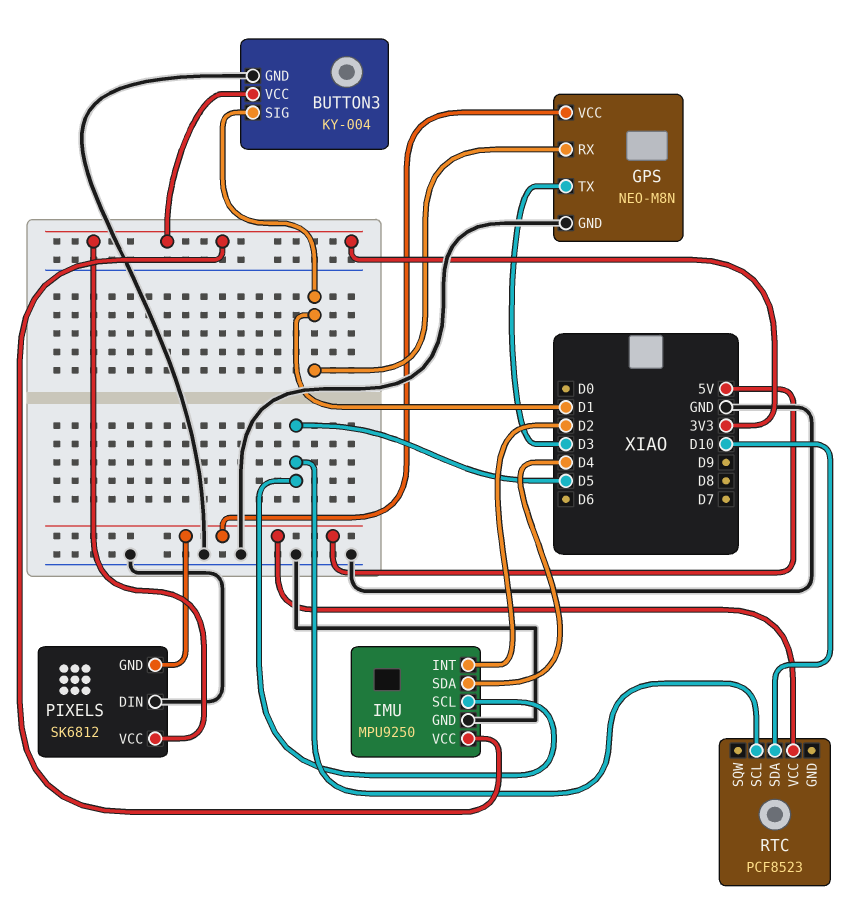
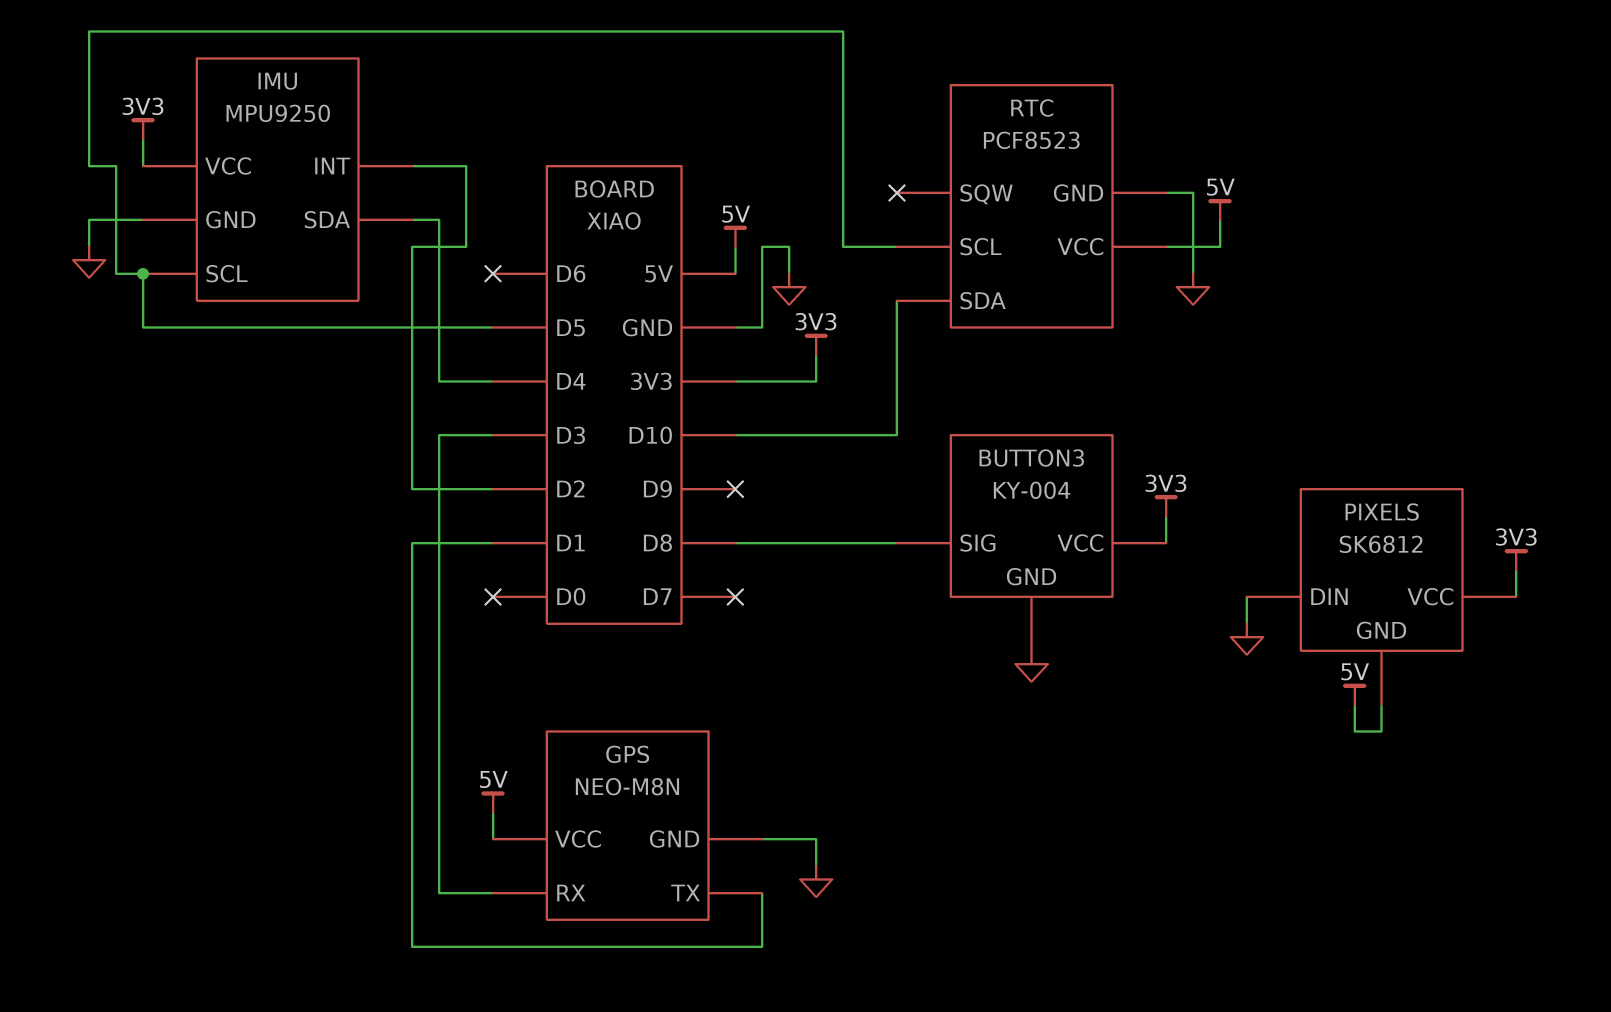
BUTTON3 pin SIG: D1 -> D8
GPS pin RX: D1 -> D3
GPS pin TX: D3 -> D1
RTC pin GND: none -> GND

